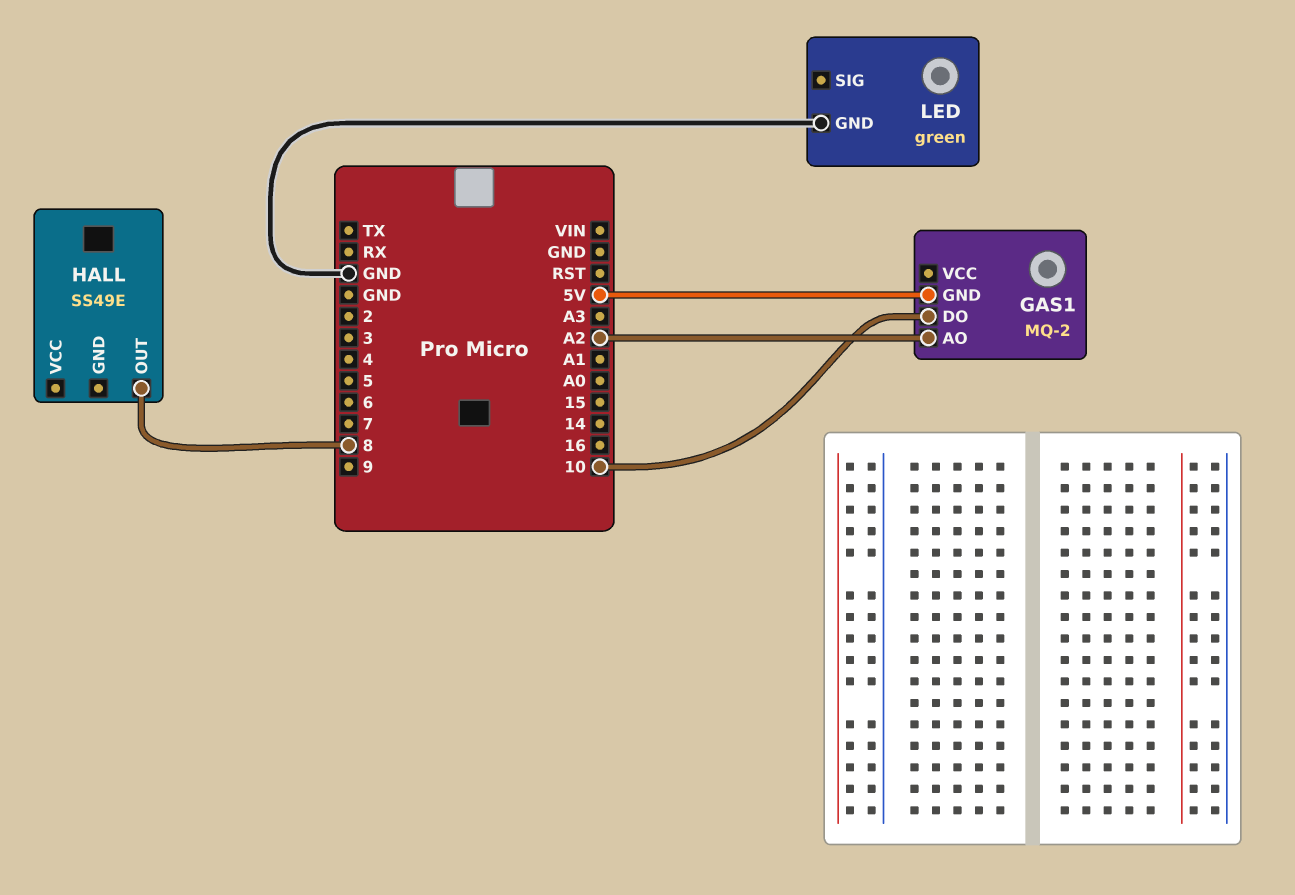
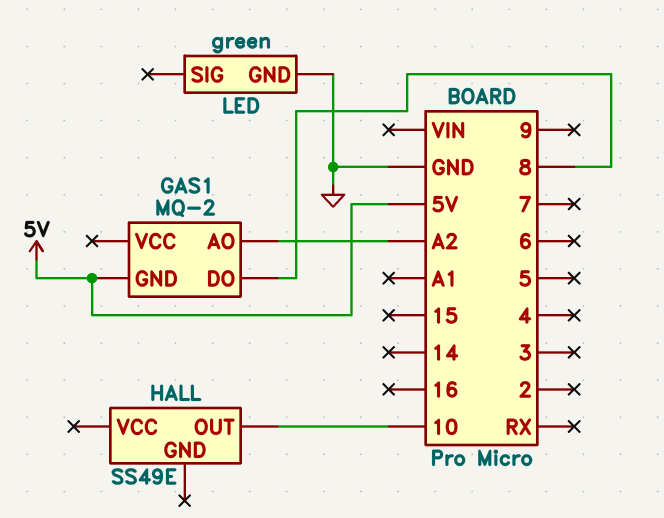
GAS1 pin DO: 10 -> 8
HALL pin OUT: 8 -> 10

